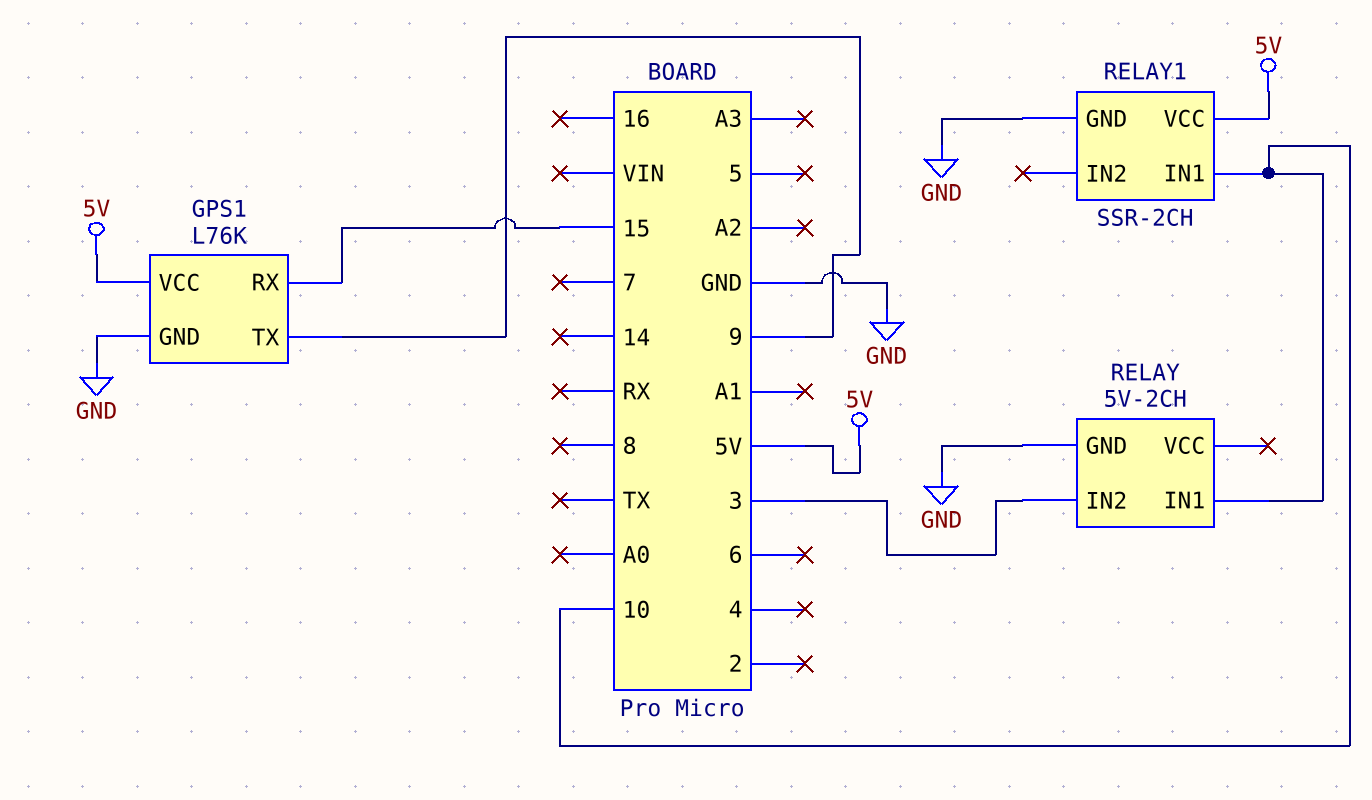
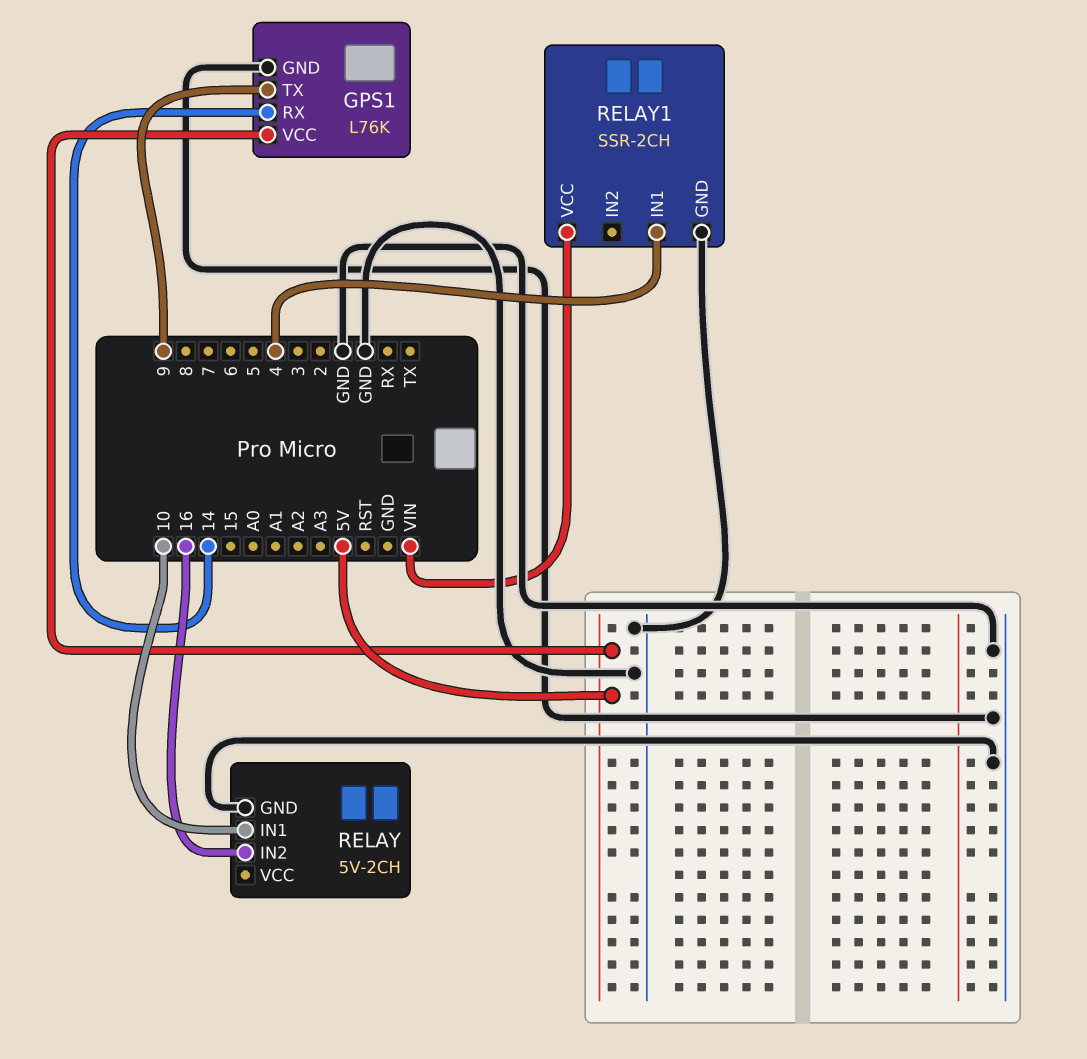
GPS1 pin RX: 15 -> 14
RELAY pin IN2: 3 -> 16
RELAY1 pin IN1: 10 -> 4
RELAY1 pin VCC: 5V -> VIN

